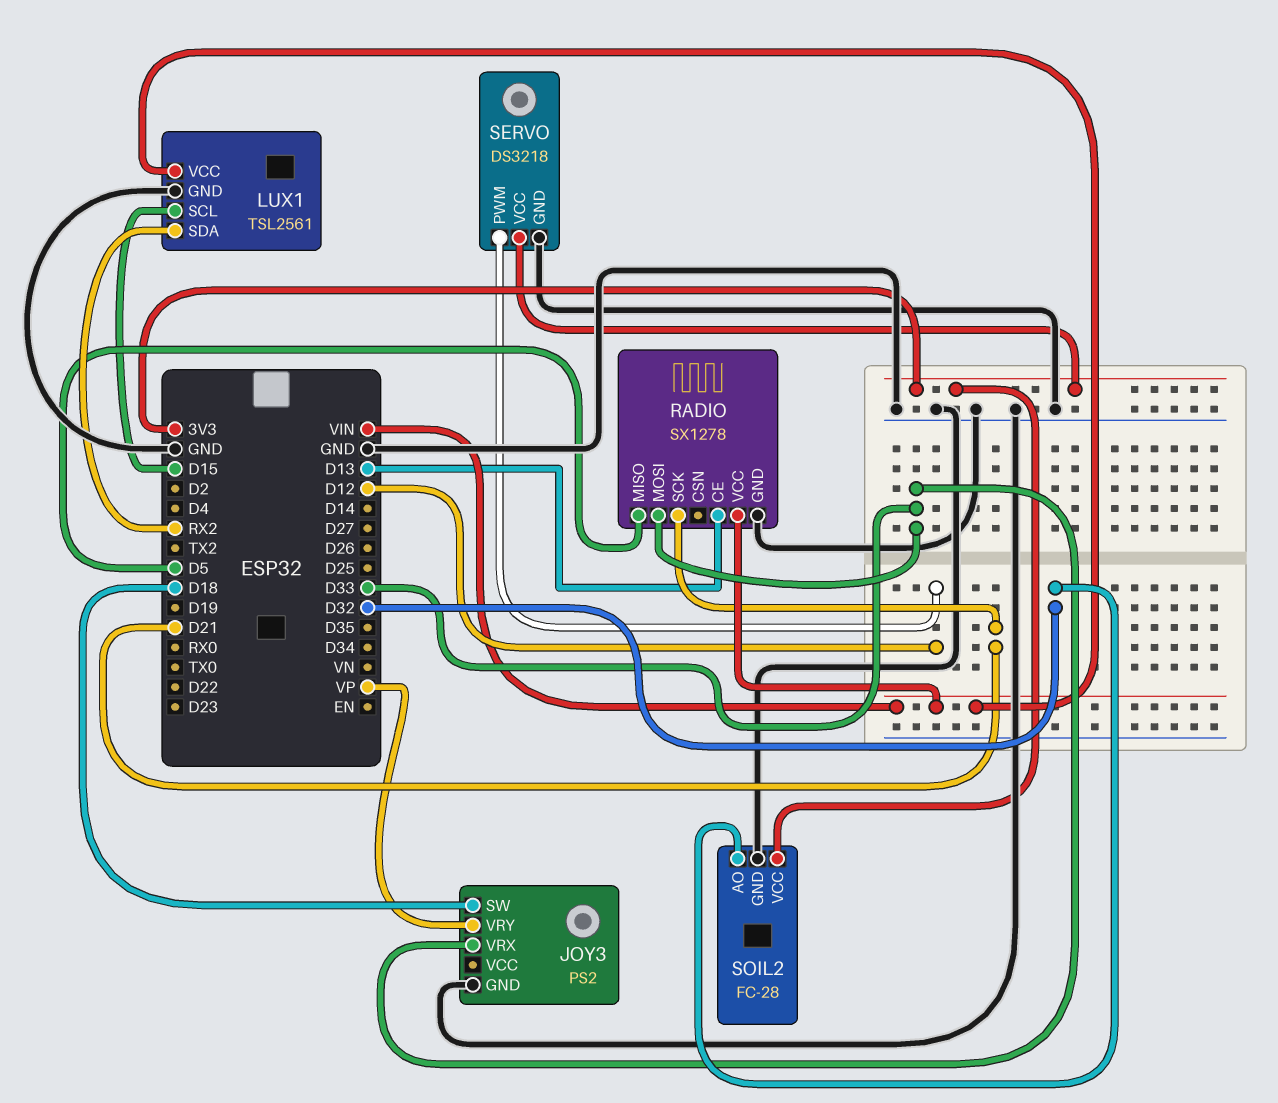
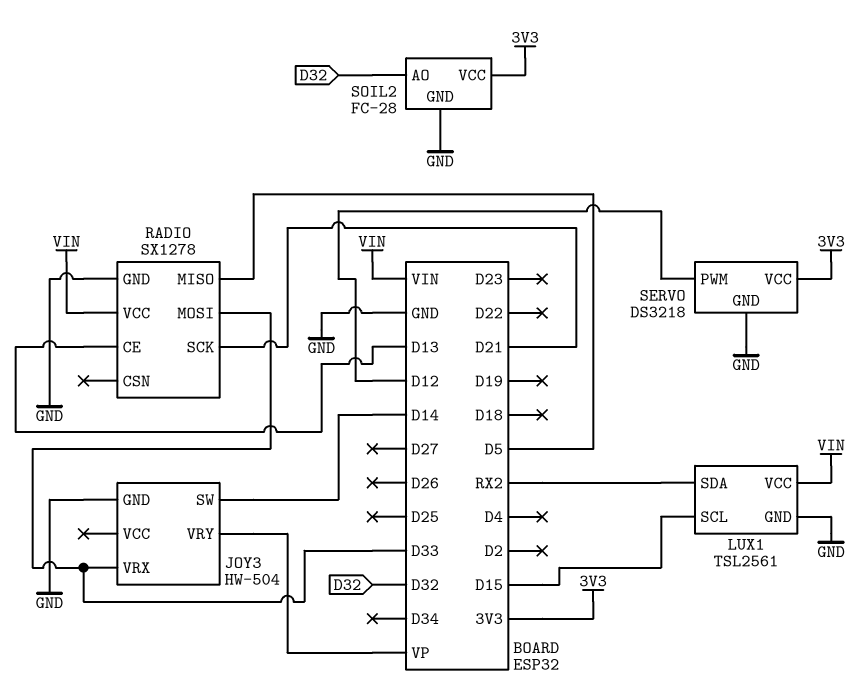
JOY3: PS2 -> HW-504
JOY3 pin SW: D18 -> D14

